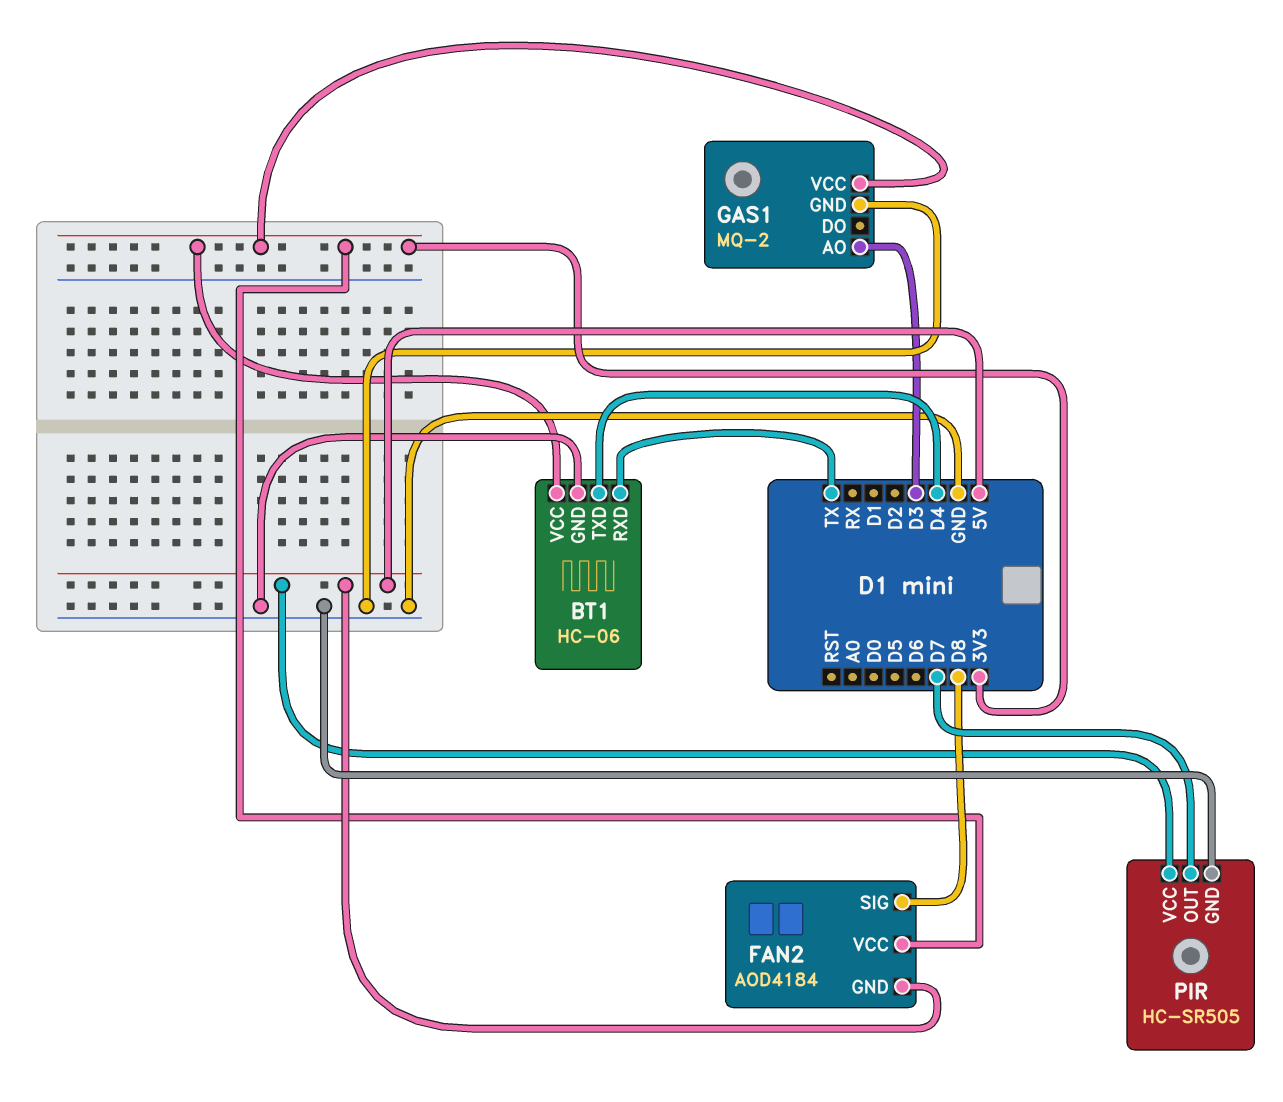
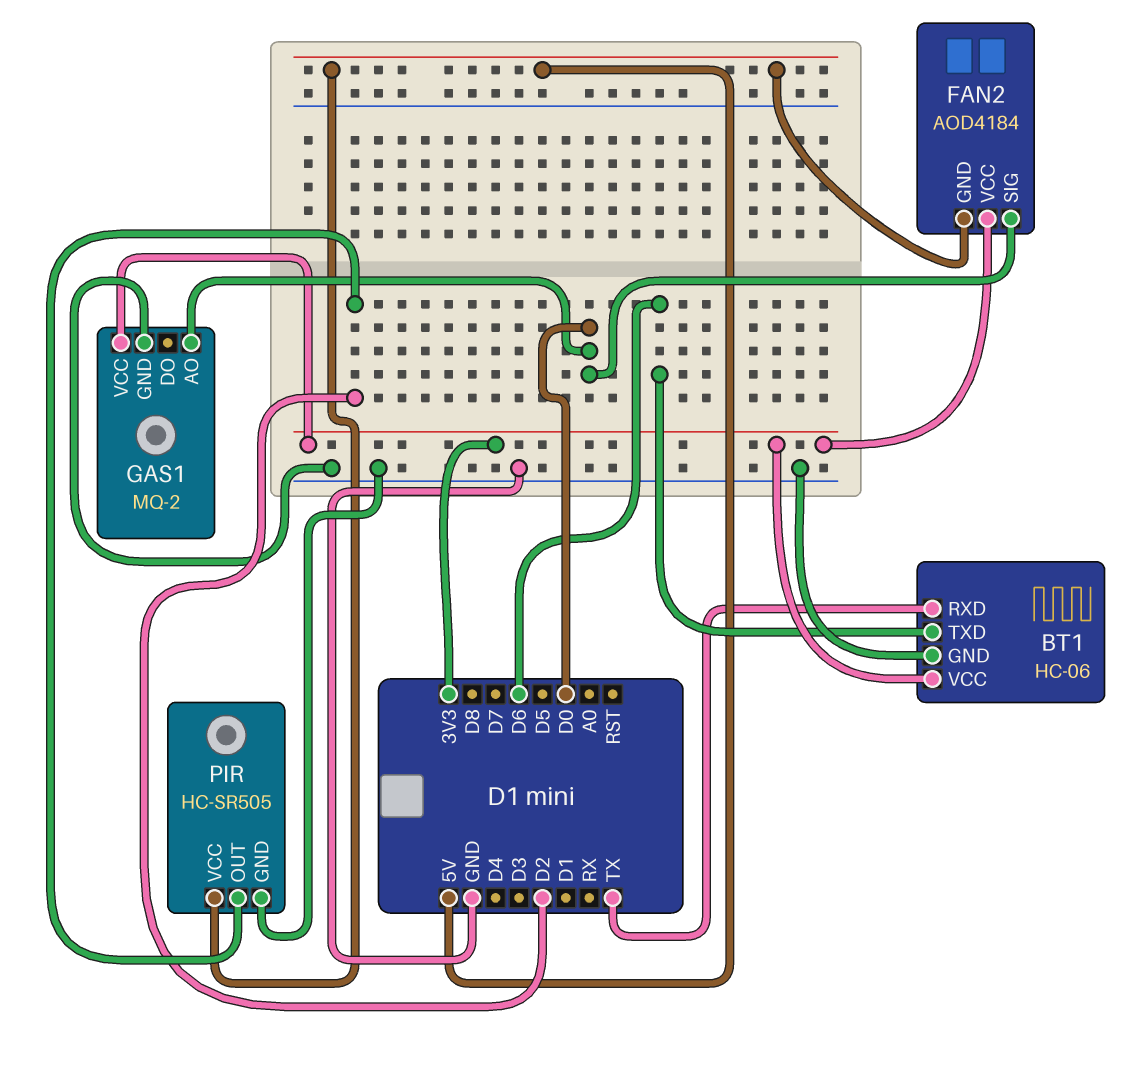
BT1 pin TXD: D4 -> D6
FAN2 pin SIG: D8 -> D0
GAS1 pin AO: D3 -> D0
PIR pin OUT: D7 -> D2

